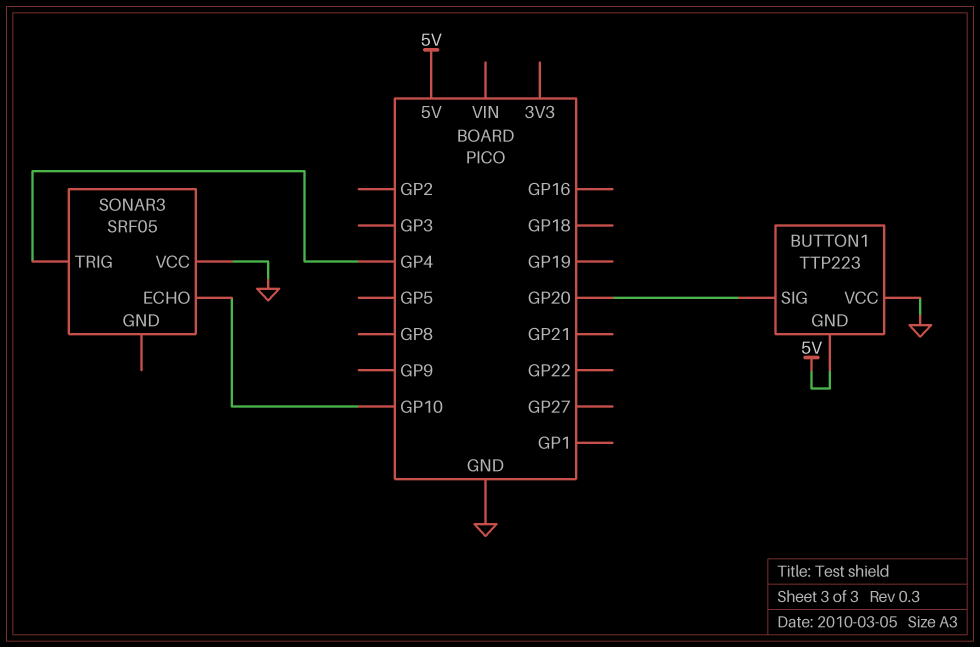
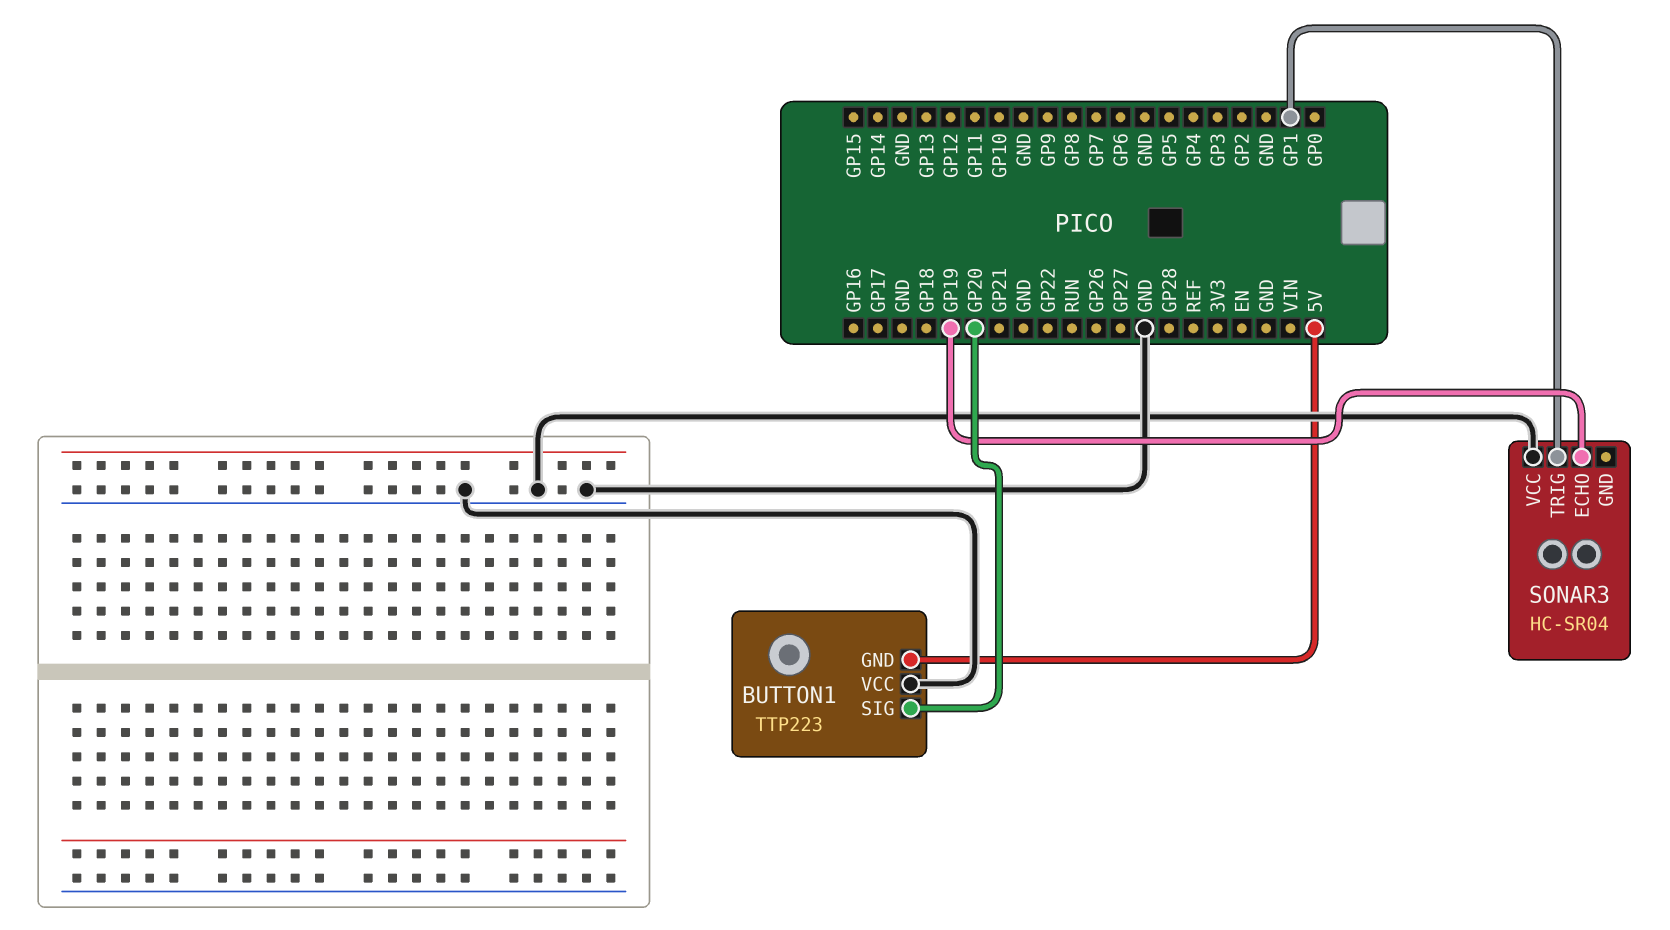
SONAR3: SRF05 -> HC-SR04
SONAR3 pin ECHO: GP10 -> GP19
SONAR3 pin TRIG: GP4 -> GP1

